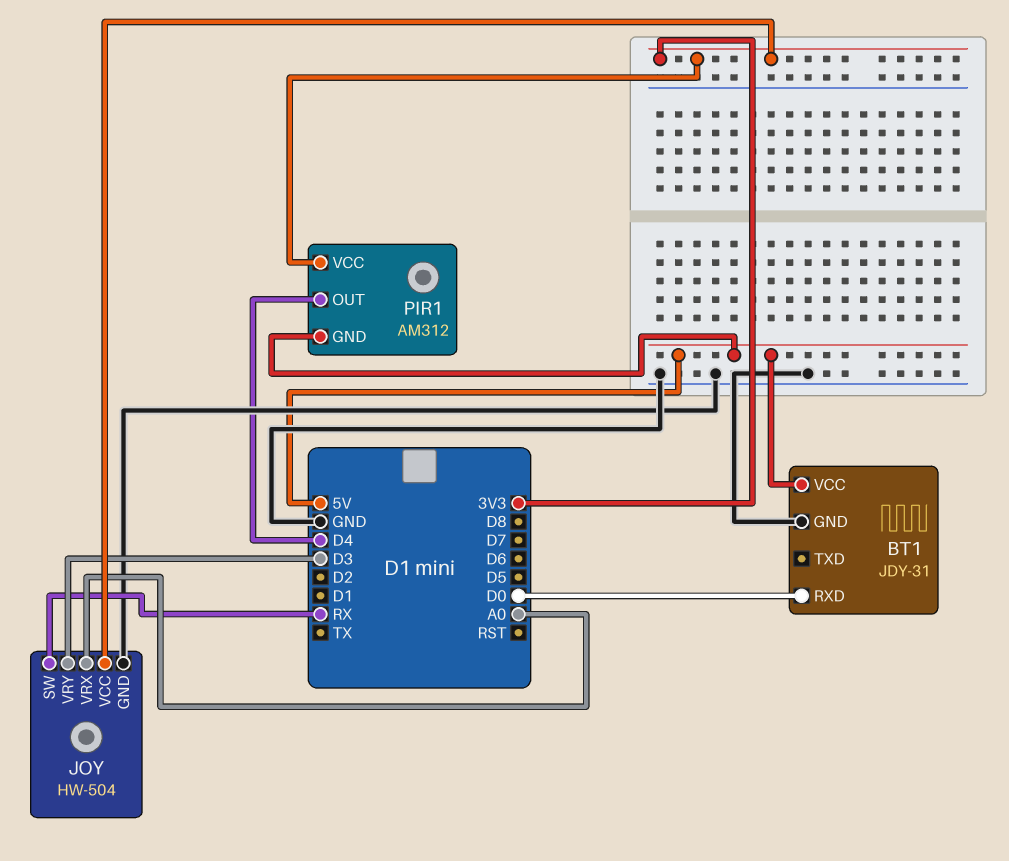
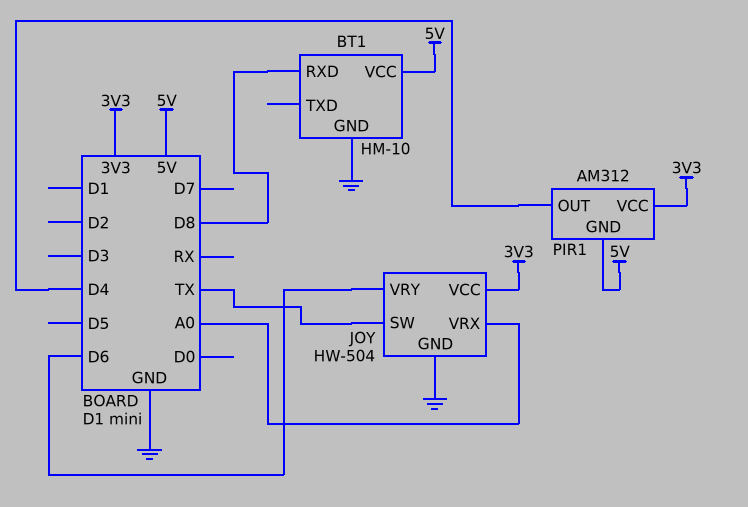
BT1: JDY-31 -> HM-10
BT1 pin RXD: D0 -> D8
JOY pin SW: RX -> TX
JOY pin VRY: D3 -> D6

